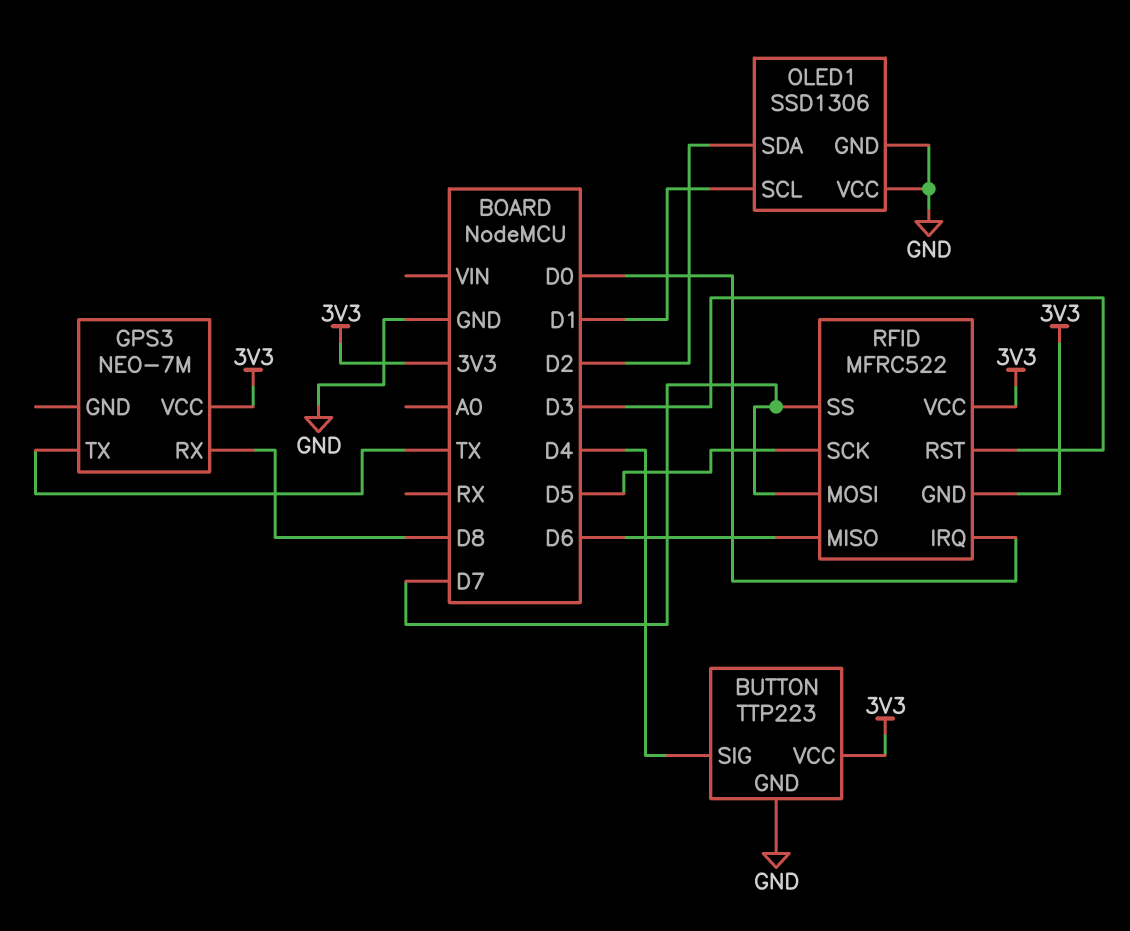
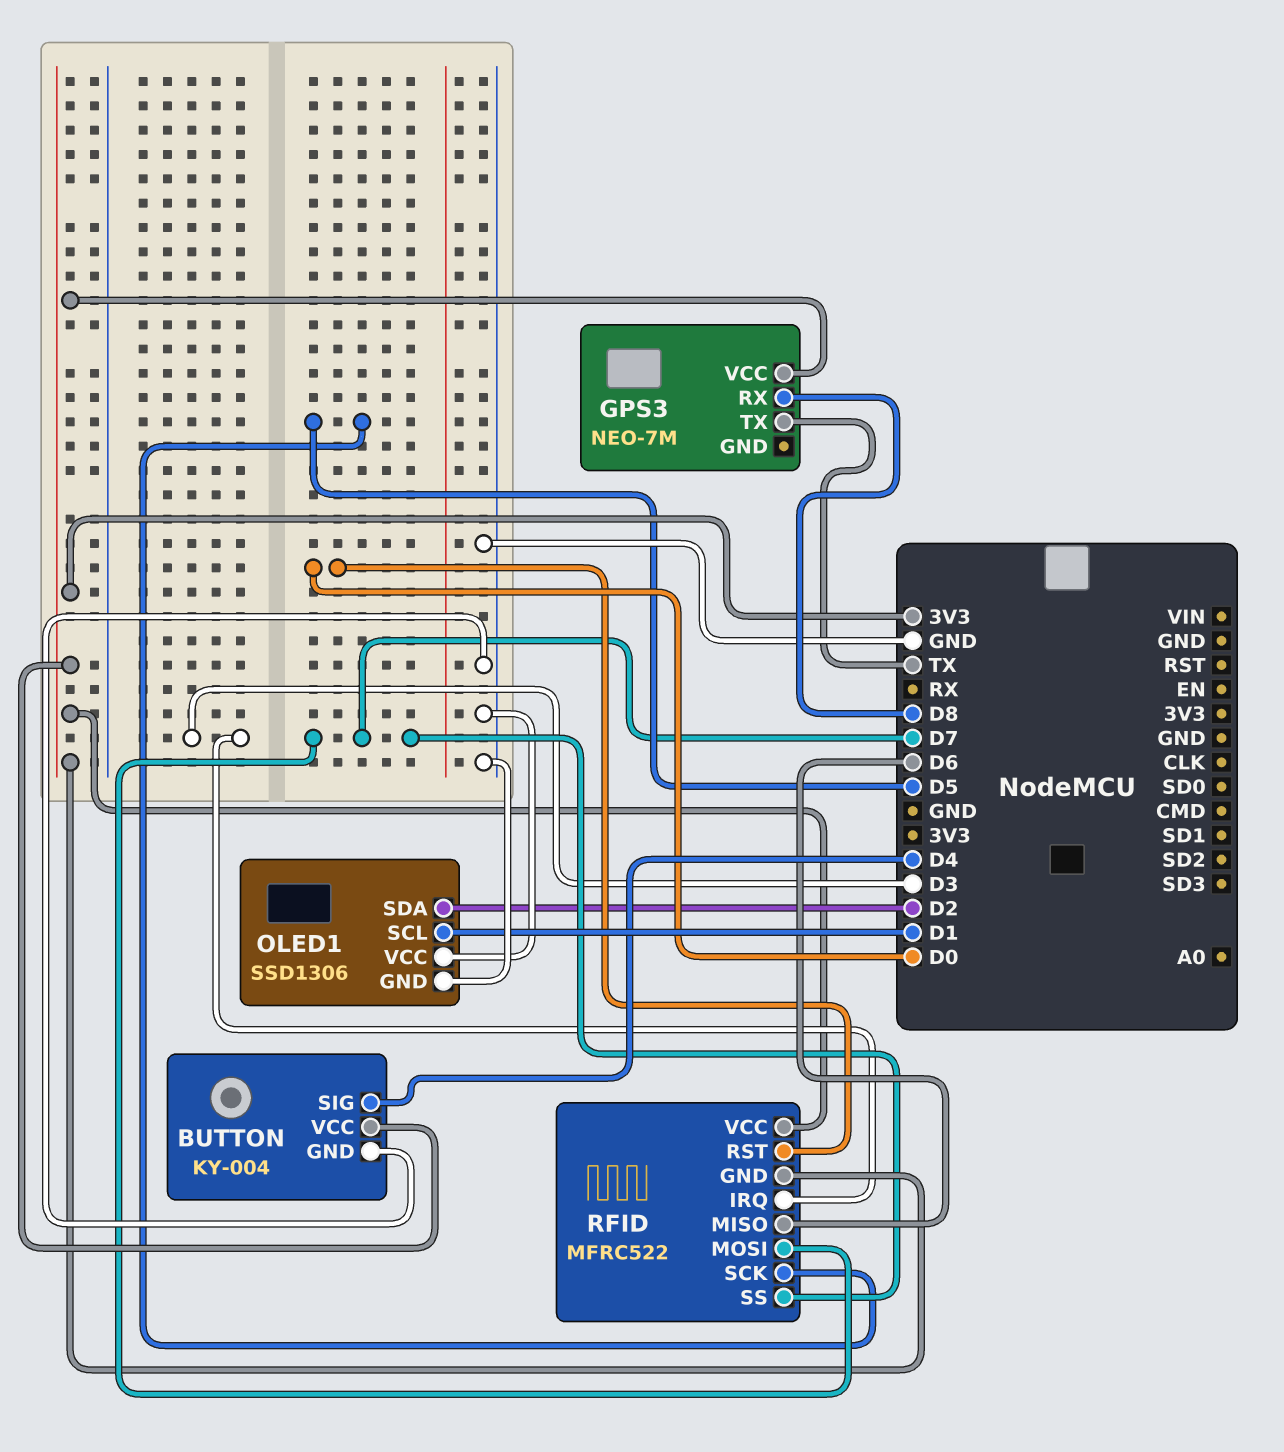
BUTTON: TTP223 -> KY-004
RFID pin IRQ: D0 -> D3
RFID pin RST: D3 -> D0

